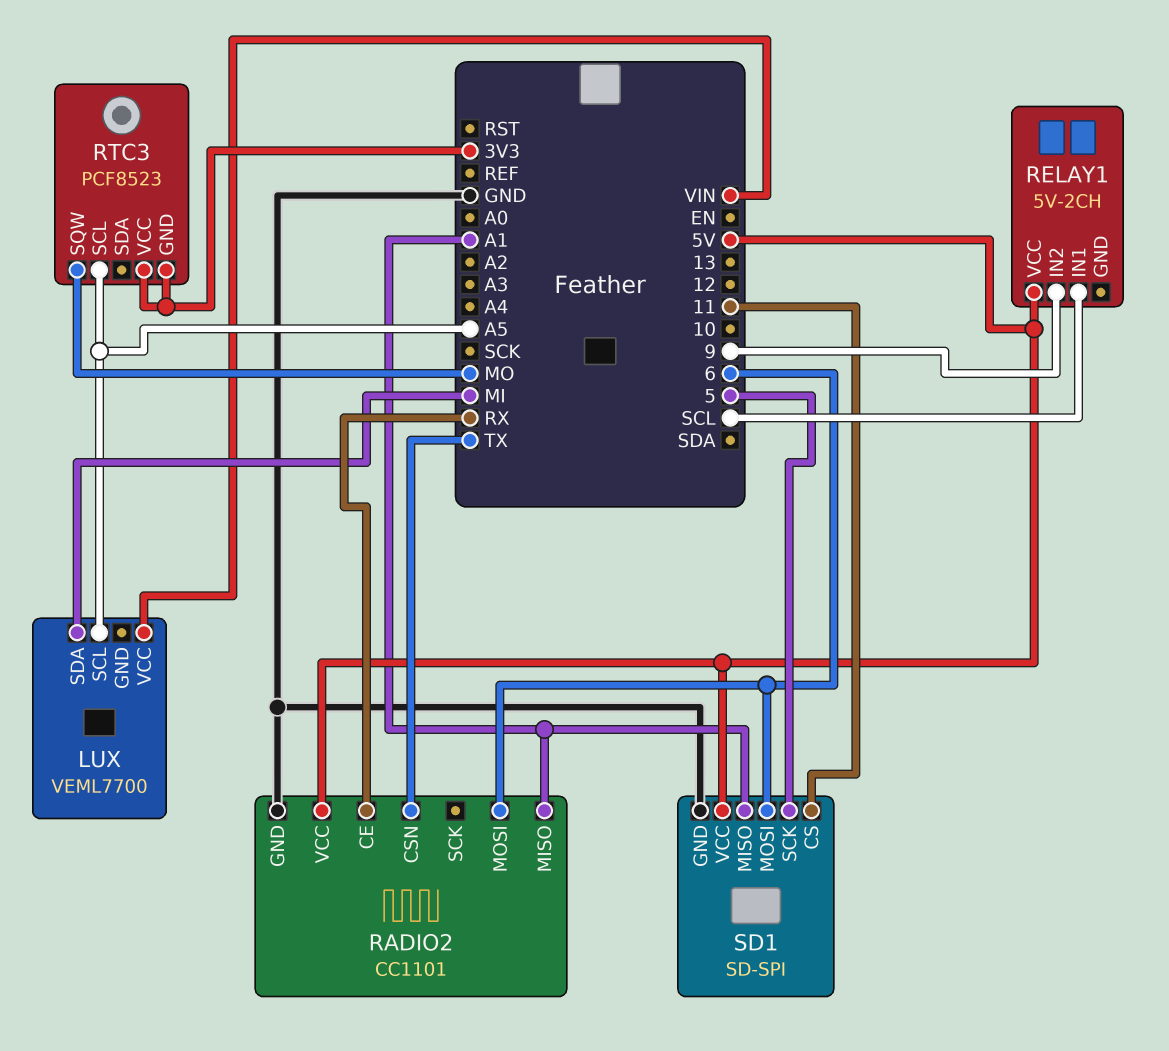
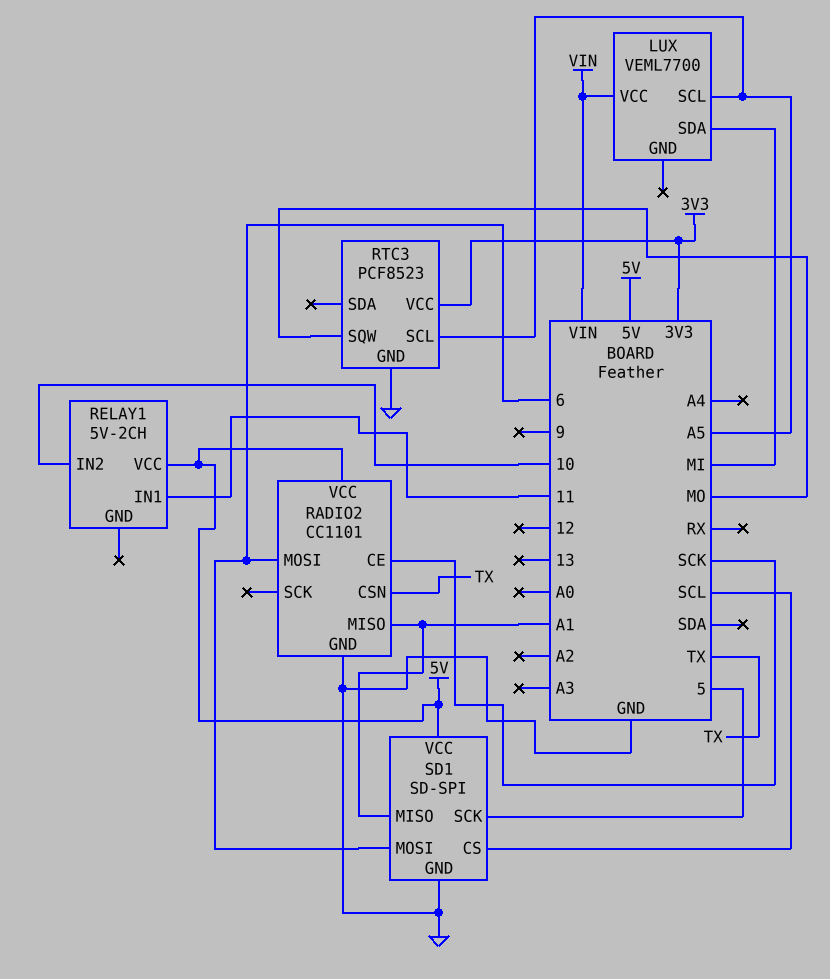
RADIO2 pin CE: RX -> SCK
RELAY1 pin IN1: SCL -> 11
RELAY1 pin IN2: 9 -> 10
RTC3 pin GND: 3V3 -> GND
SD1 pin CS: 11 -> SCL

